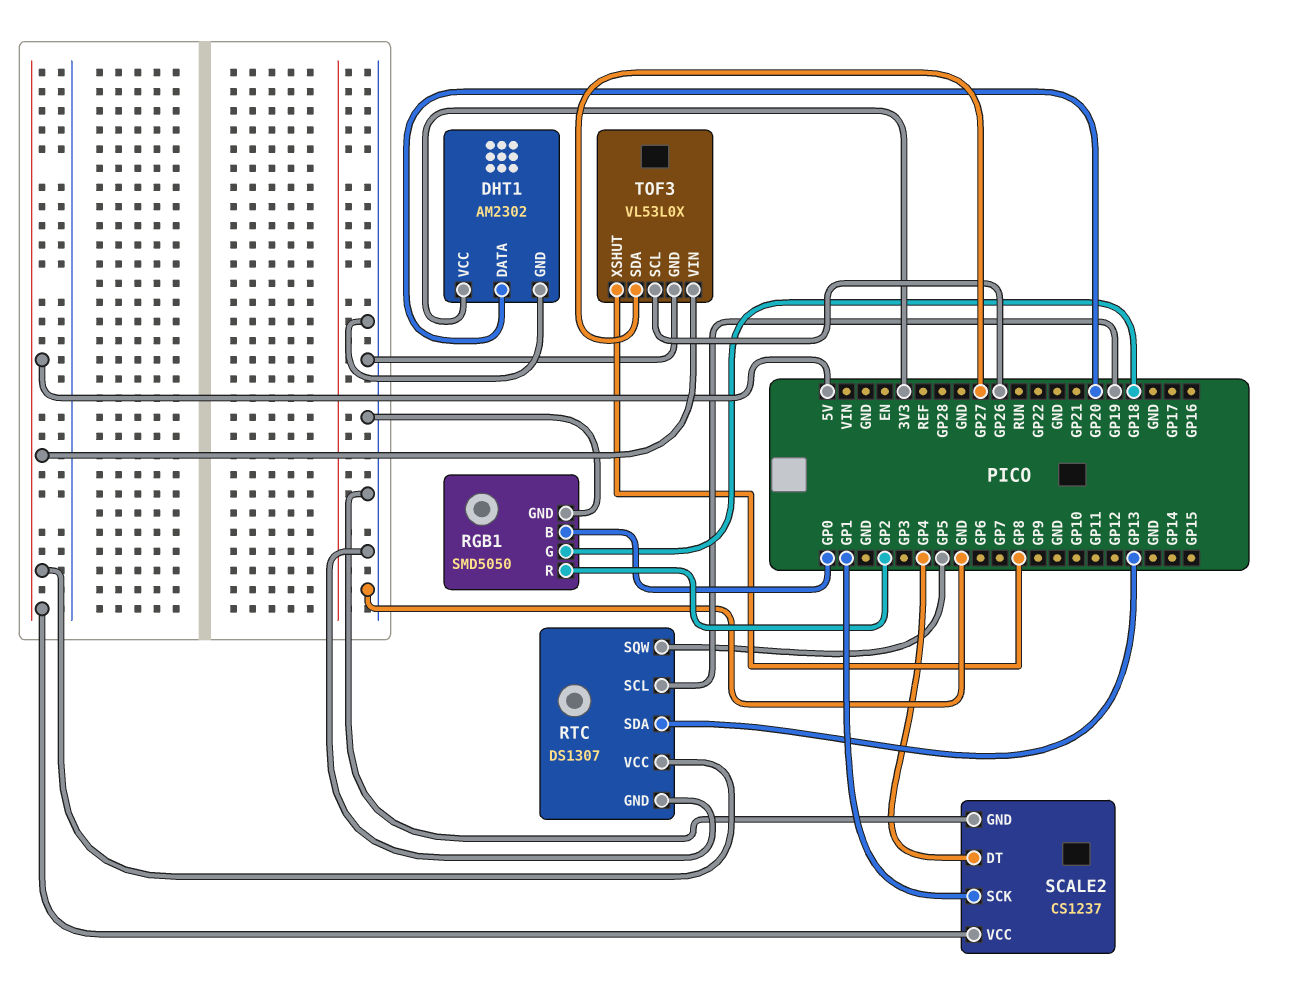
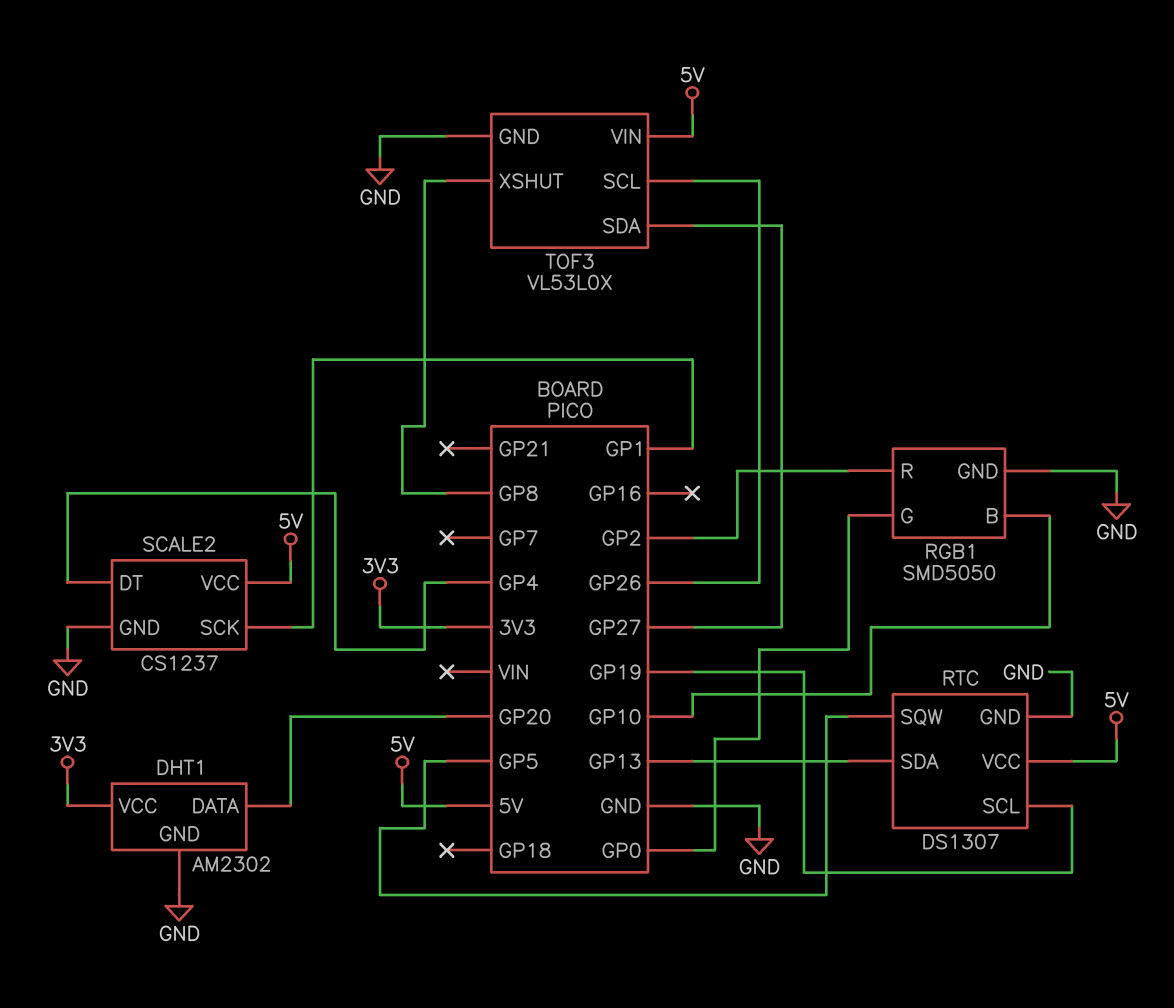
RGB1 pin B: GP0 -> GP10
RGB1 pin G: GP18 -> GP0

